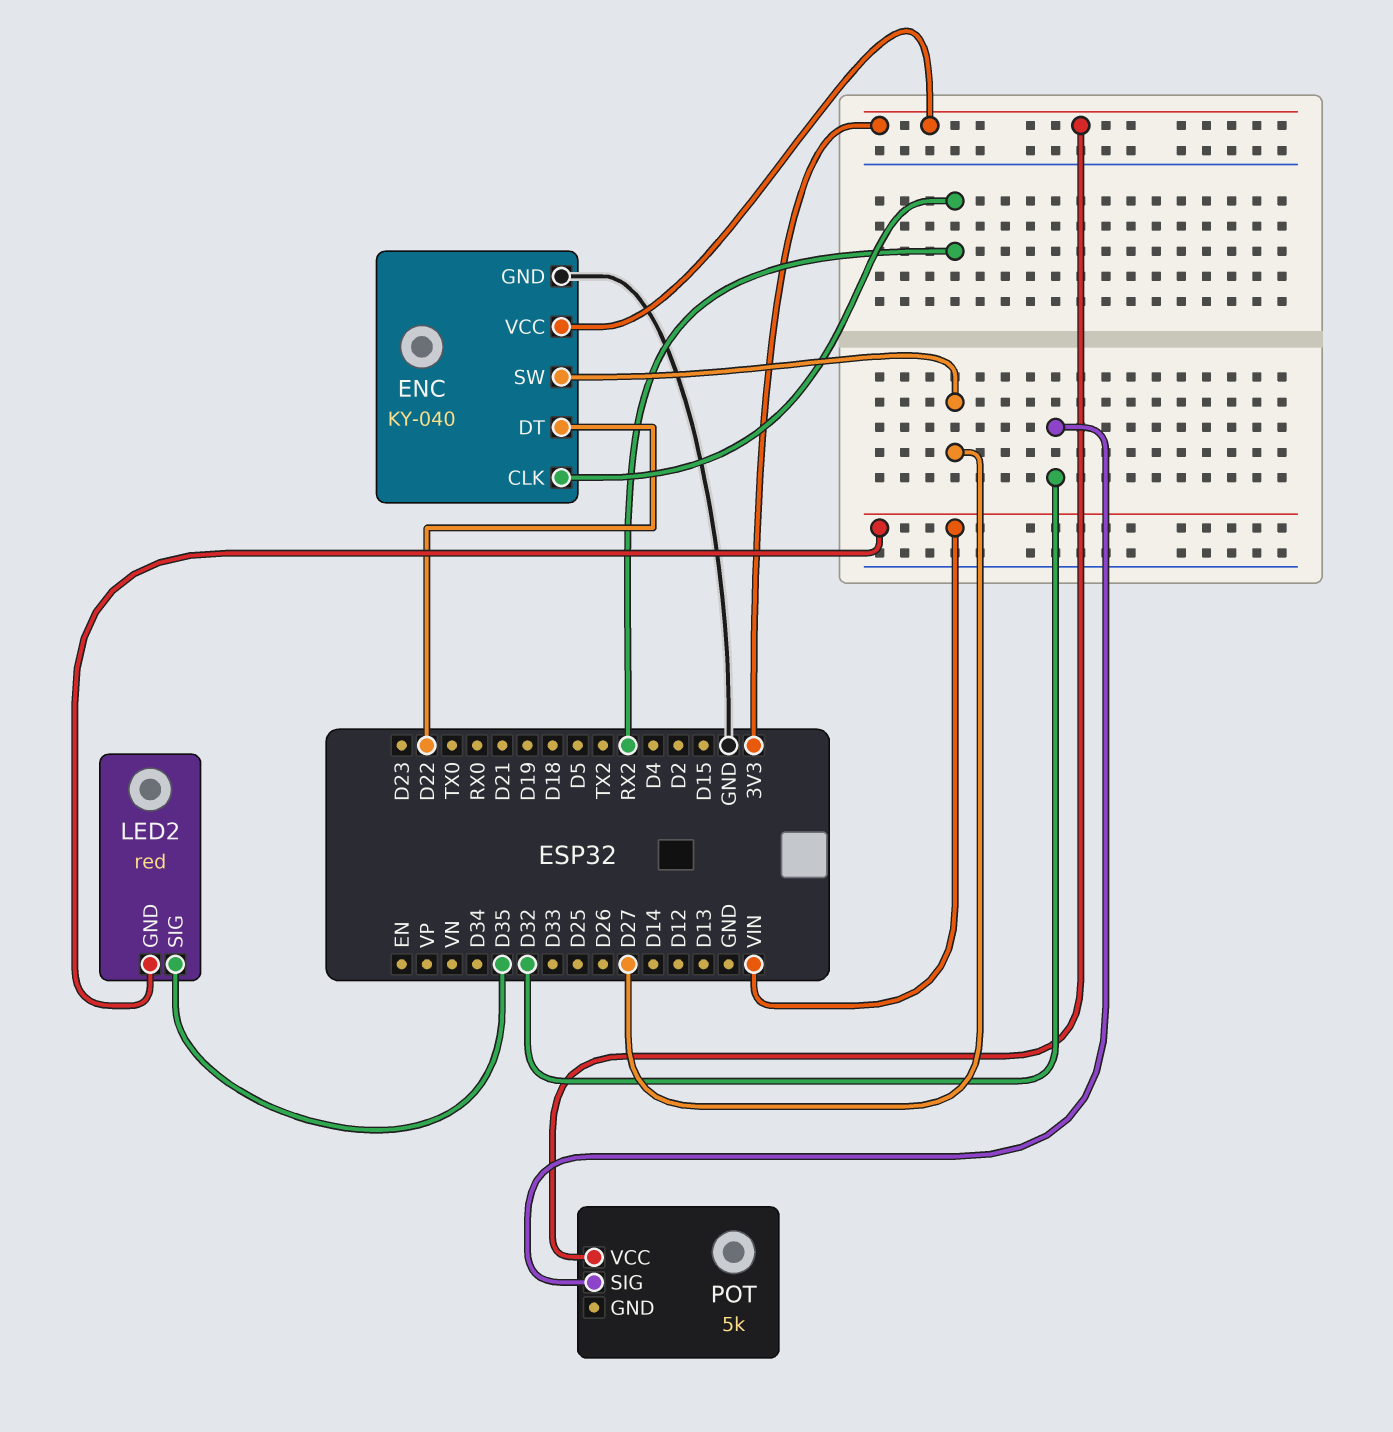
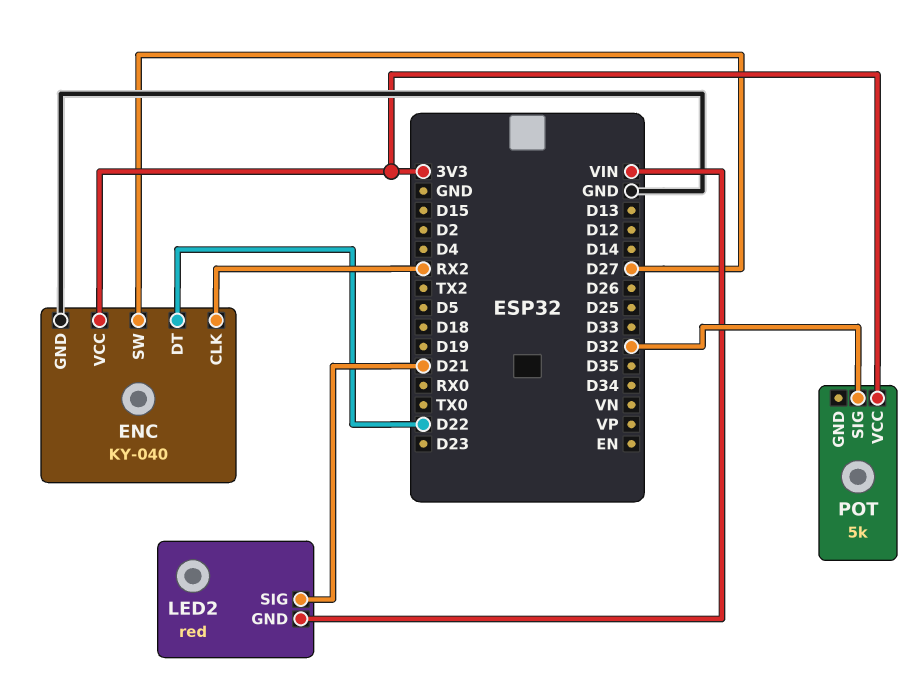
LED2 pin SIG: D35 -> D21

